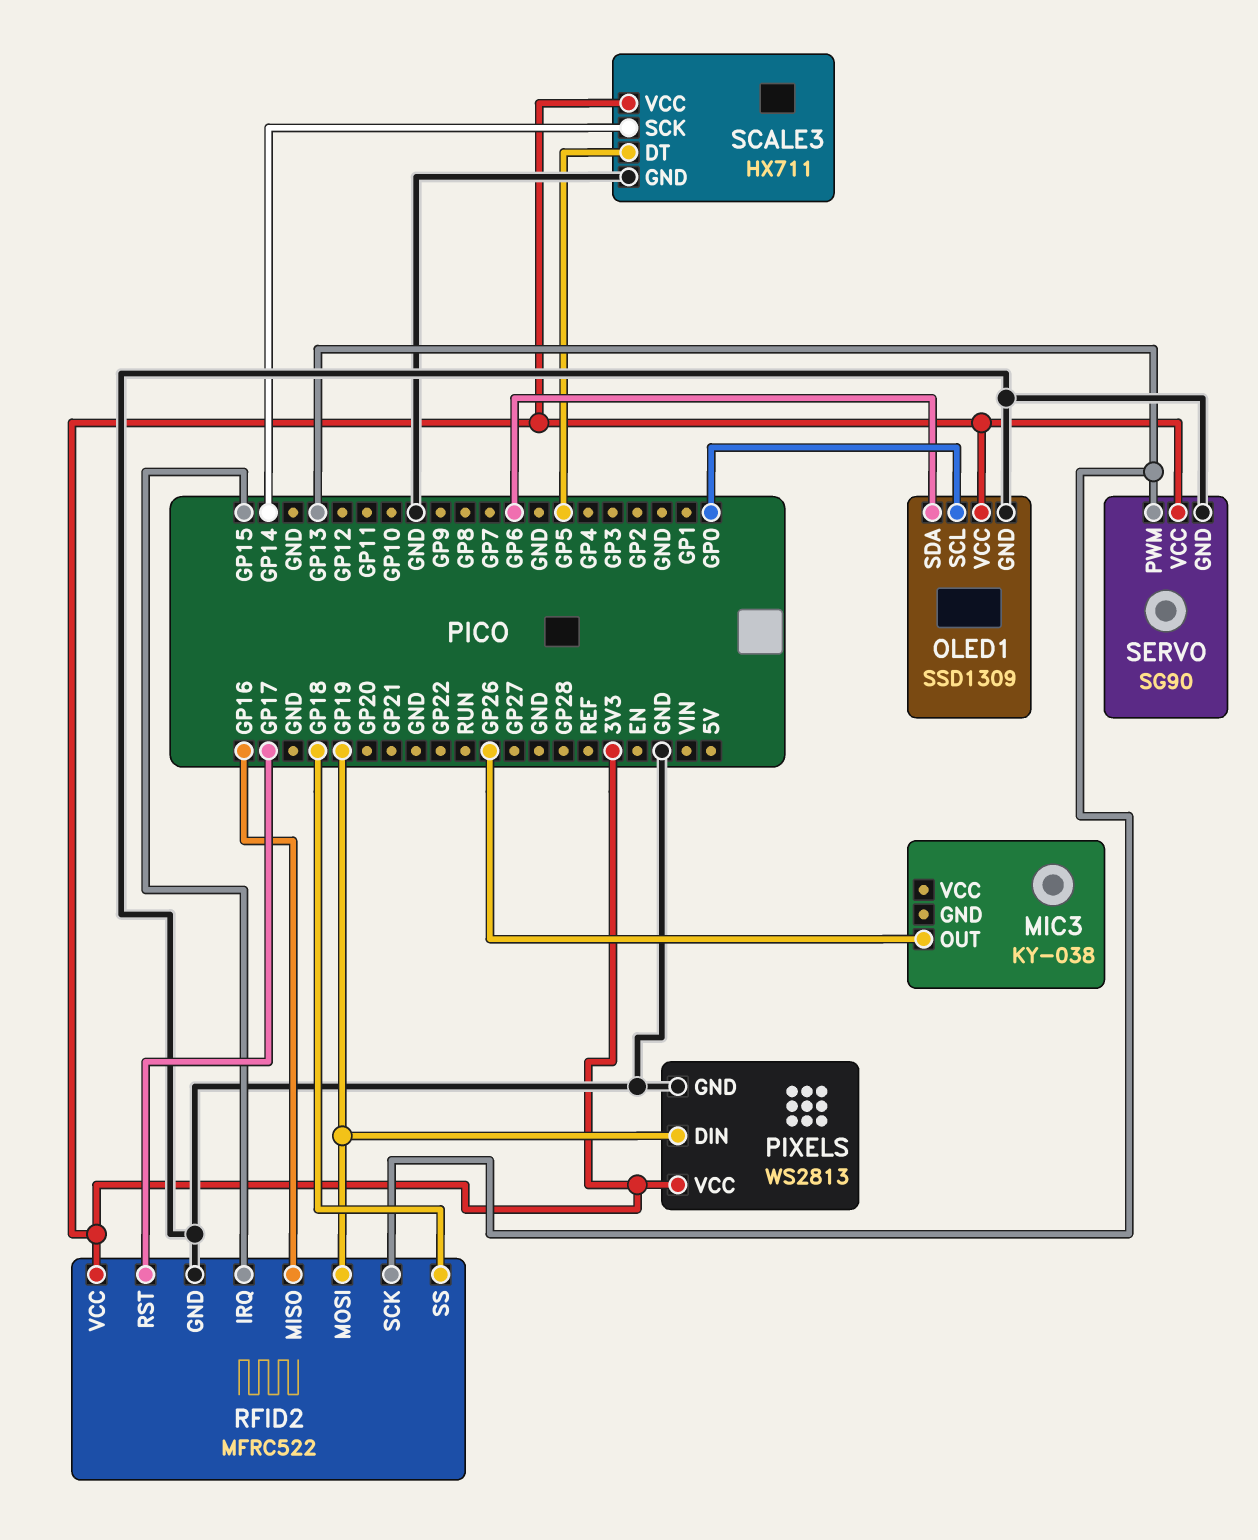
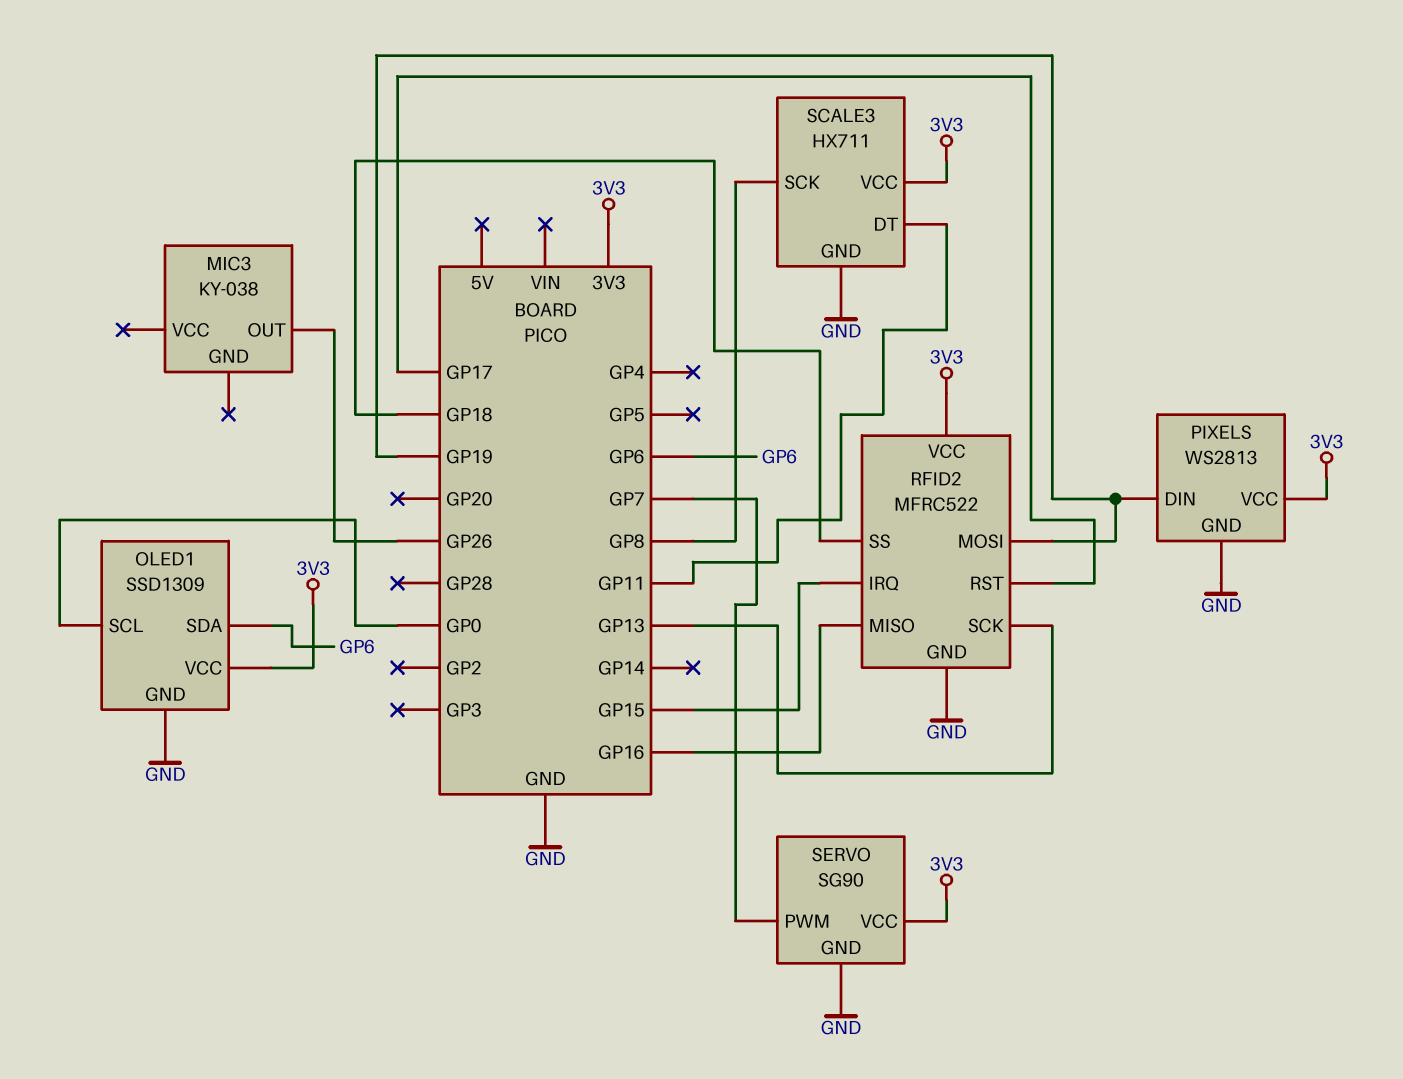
SCALE3 pin DT: GP5 -> GP11
SCALE3 pin SCK: GP14 -> GP8
SERVO pin PWM: GP13 -> GP7

